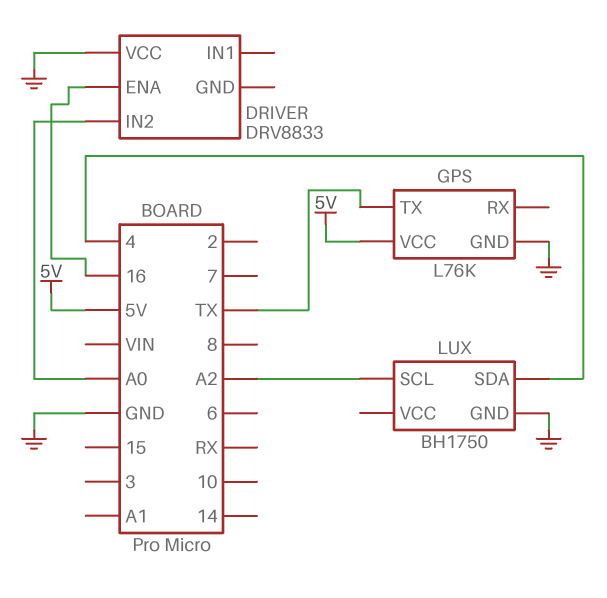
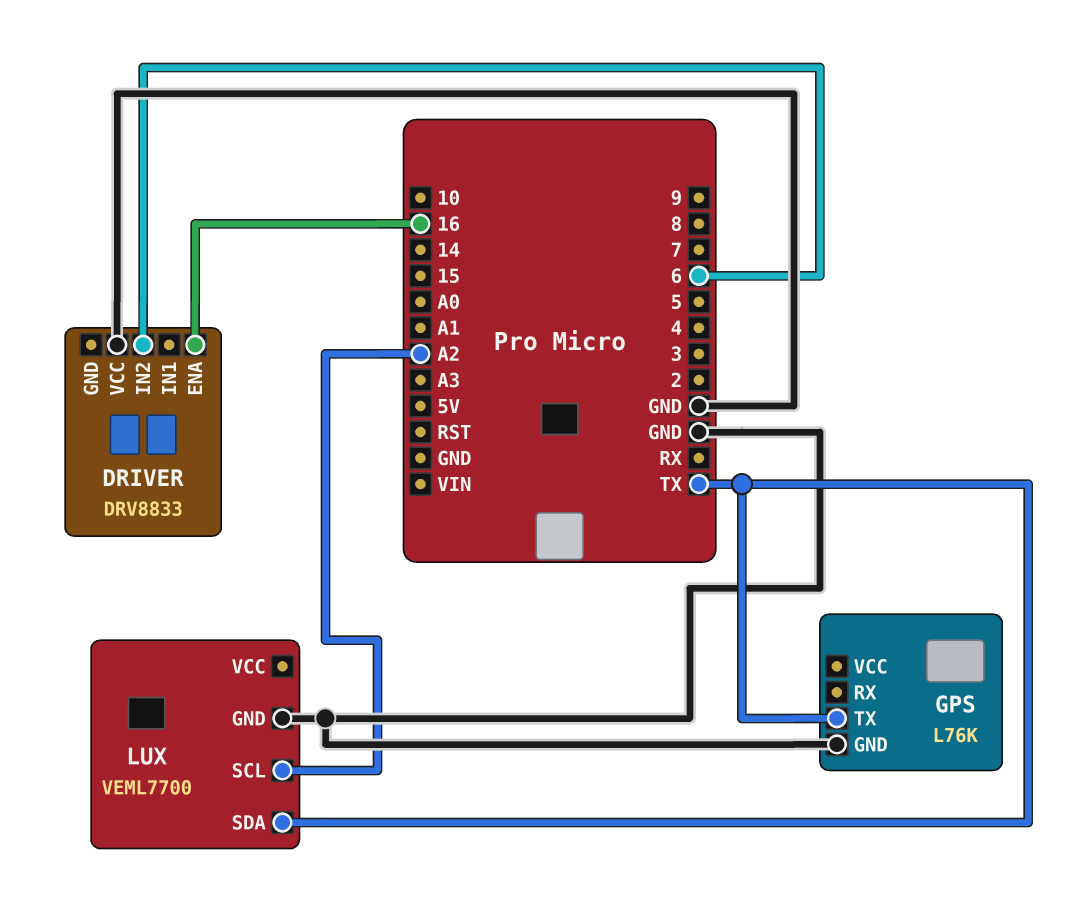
DRIVER pin IN2: A0 -> 6
GPS pin VCC: 5V -> none
LUX: BH1750 -> VEML7700
LUX pin SDA: 4 -> TX

